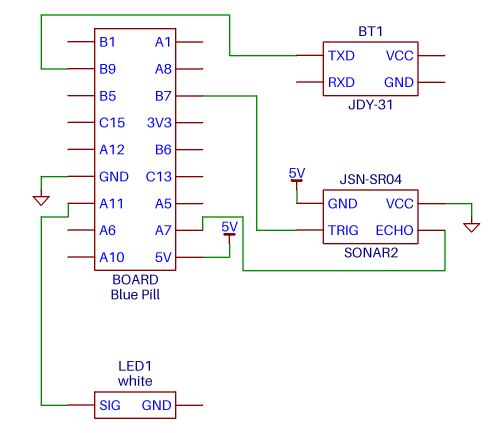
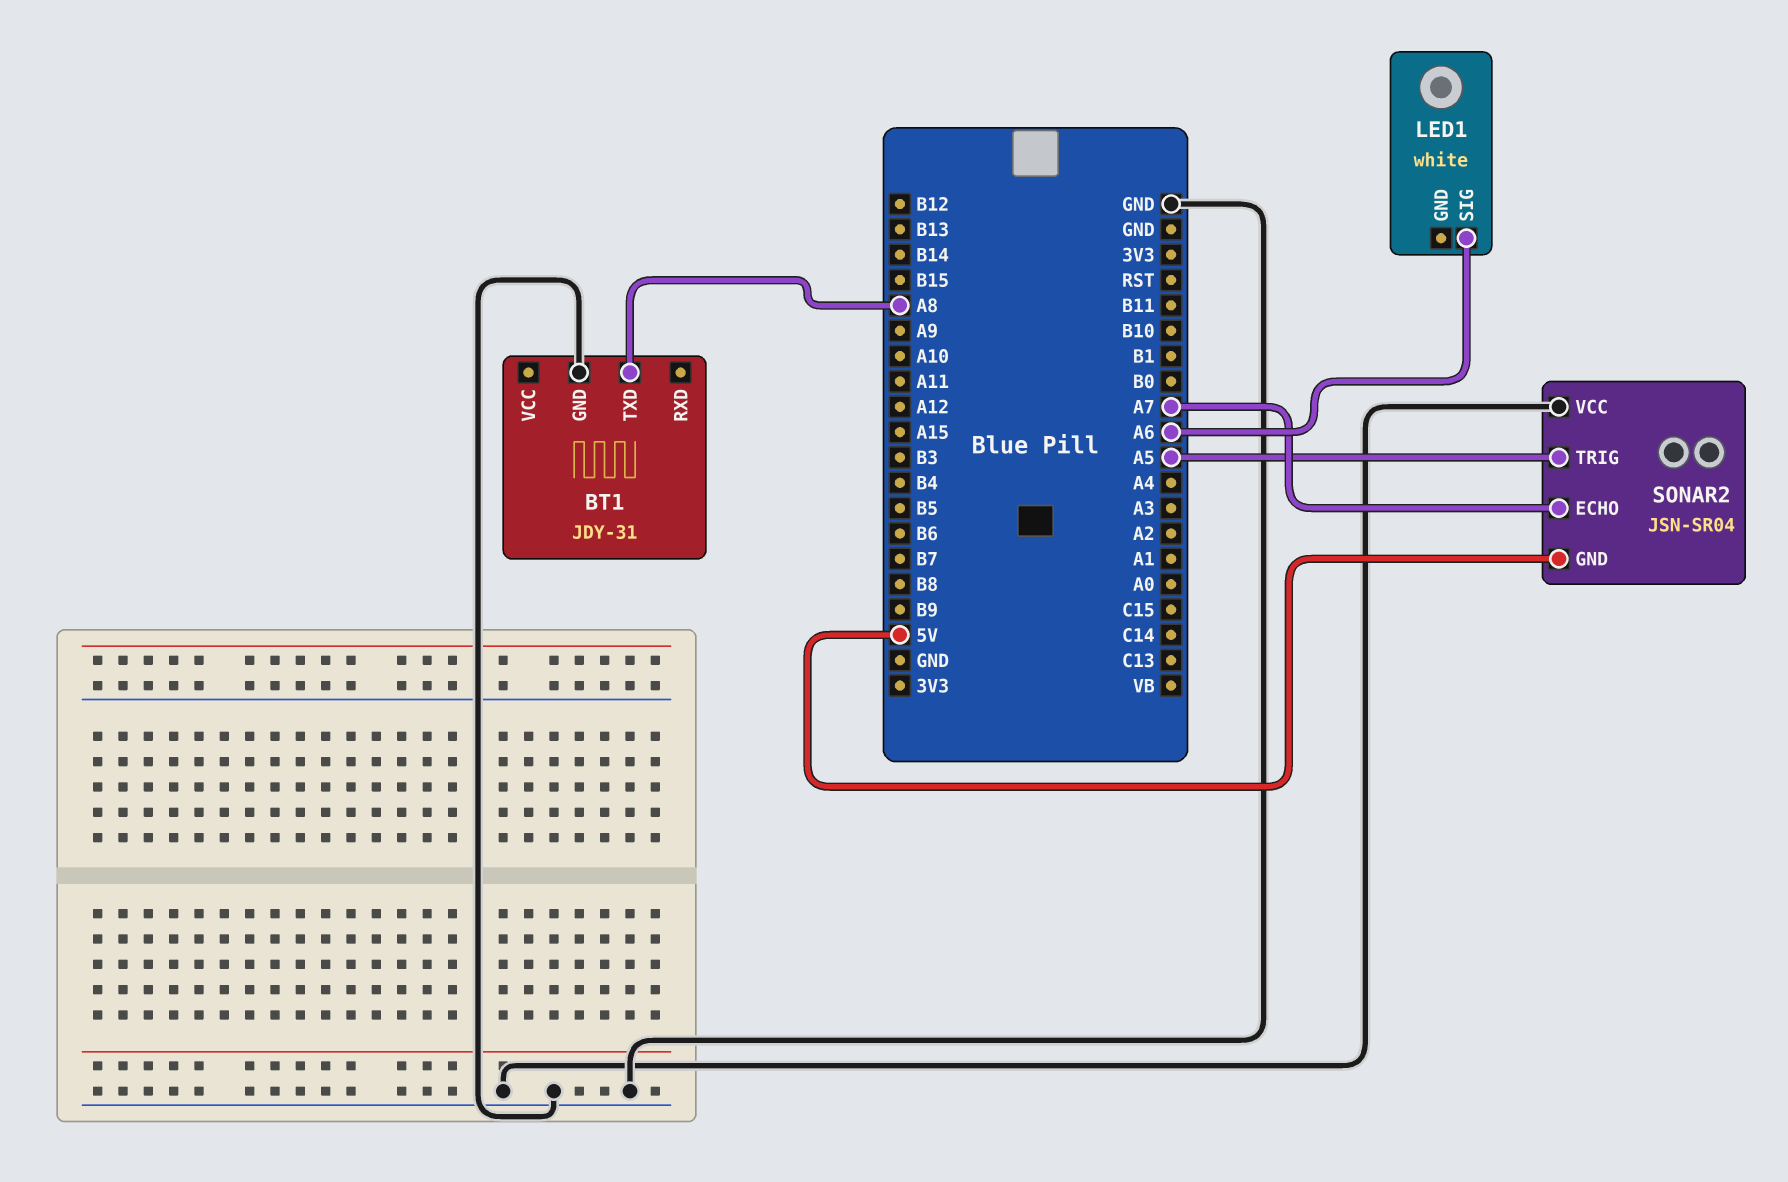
BT1 pin GND: none -> GND
BT1 pin TXD: B9 -> A8
LED1 pin SIG: A11 -> A6
SONAR2 pin TRIG: B7 -> A5

